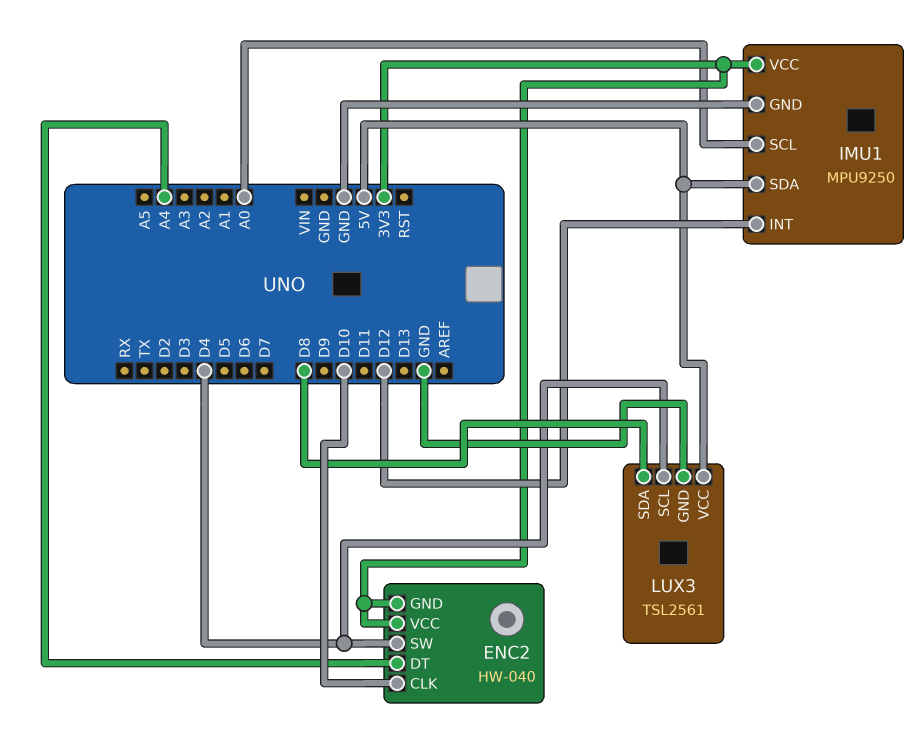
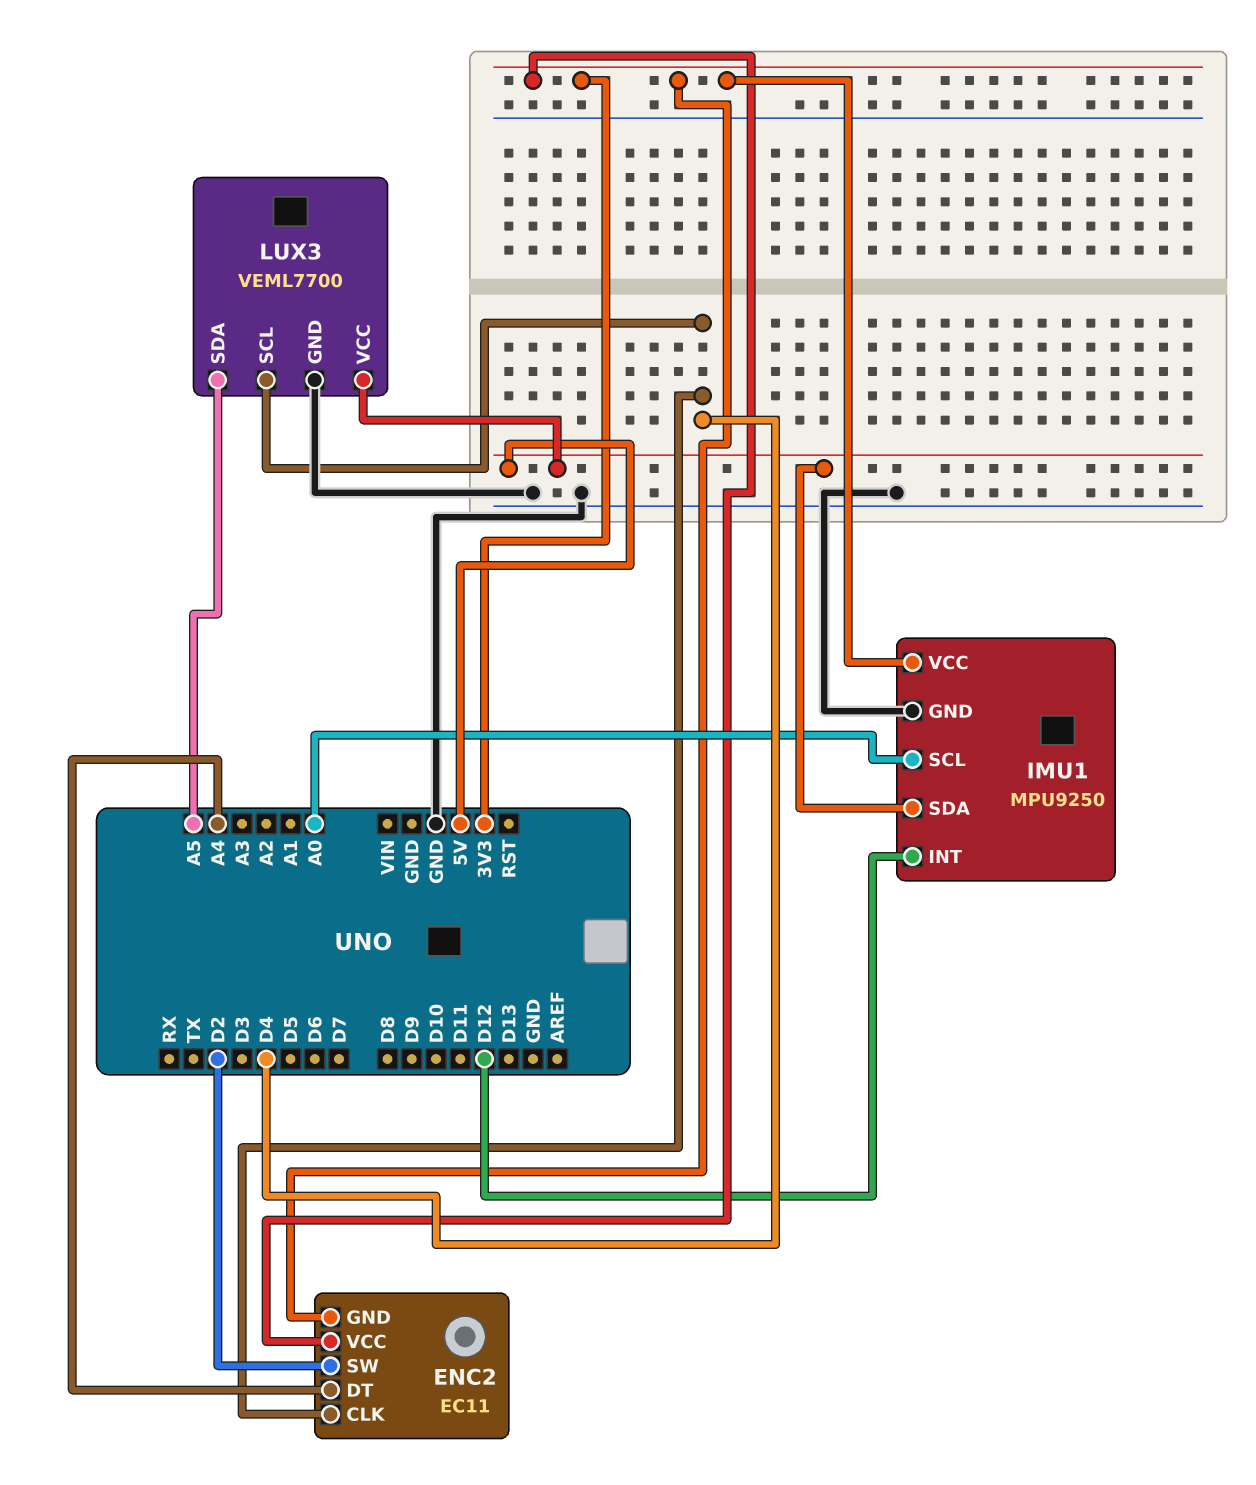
ENC2: HW-040 -> EC11
ENC2 pin CLK: D10 -> D4
ENC2 pin SW: D4 -> D2
LUX3: TSL2561 -> VEML7700
LUX3 pin SDA: D8 -> A5

